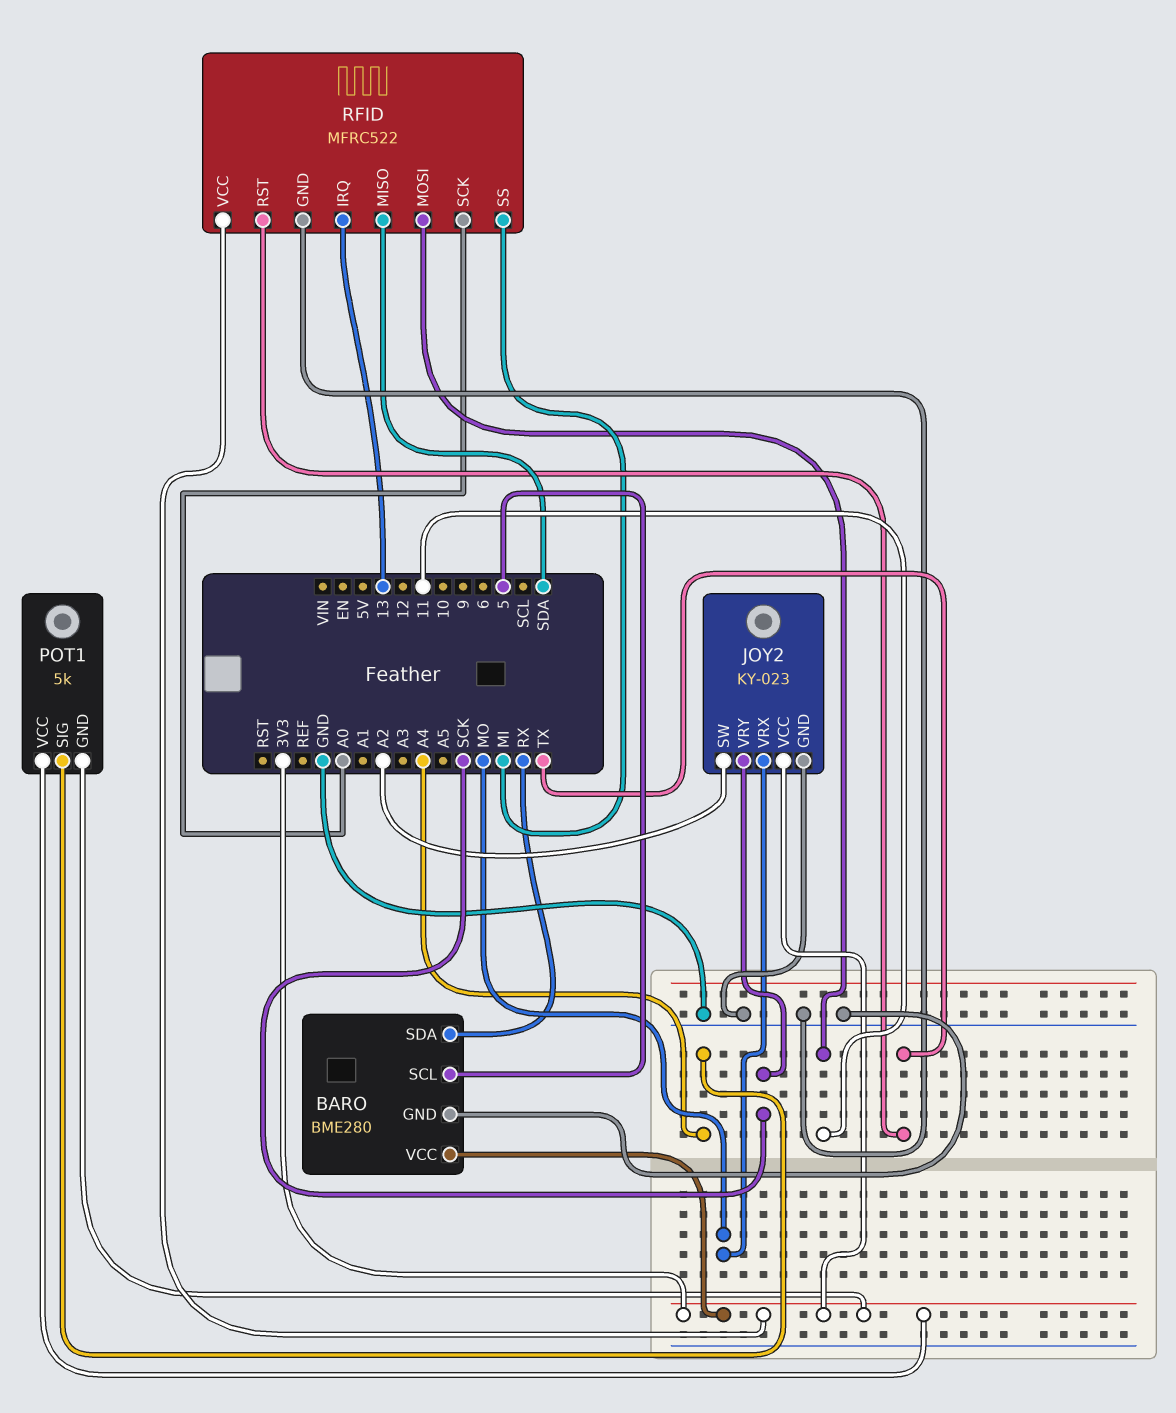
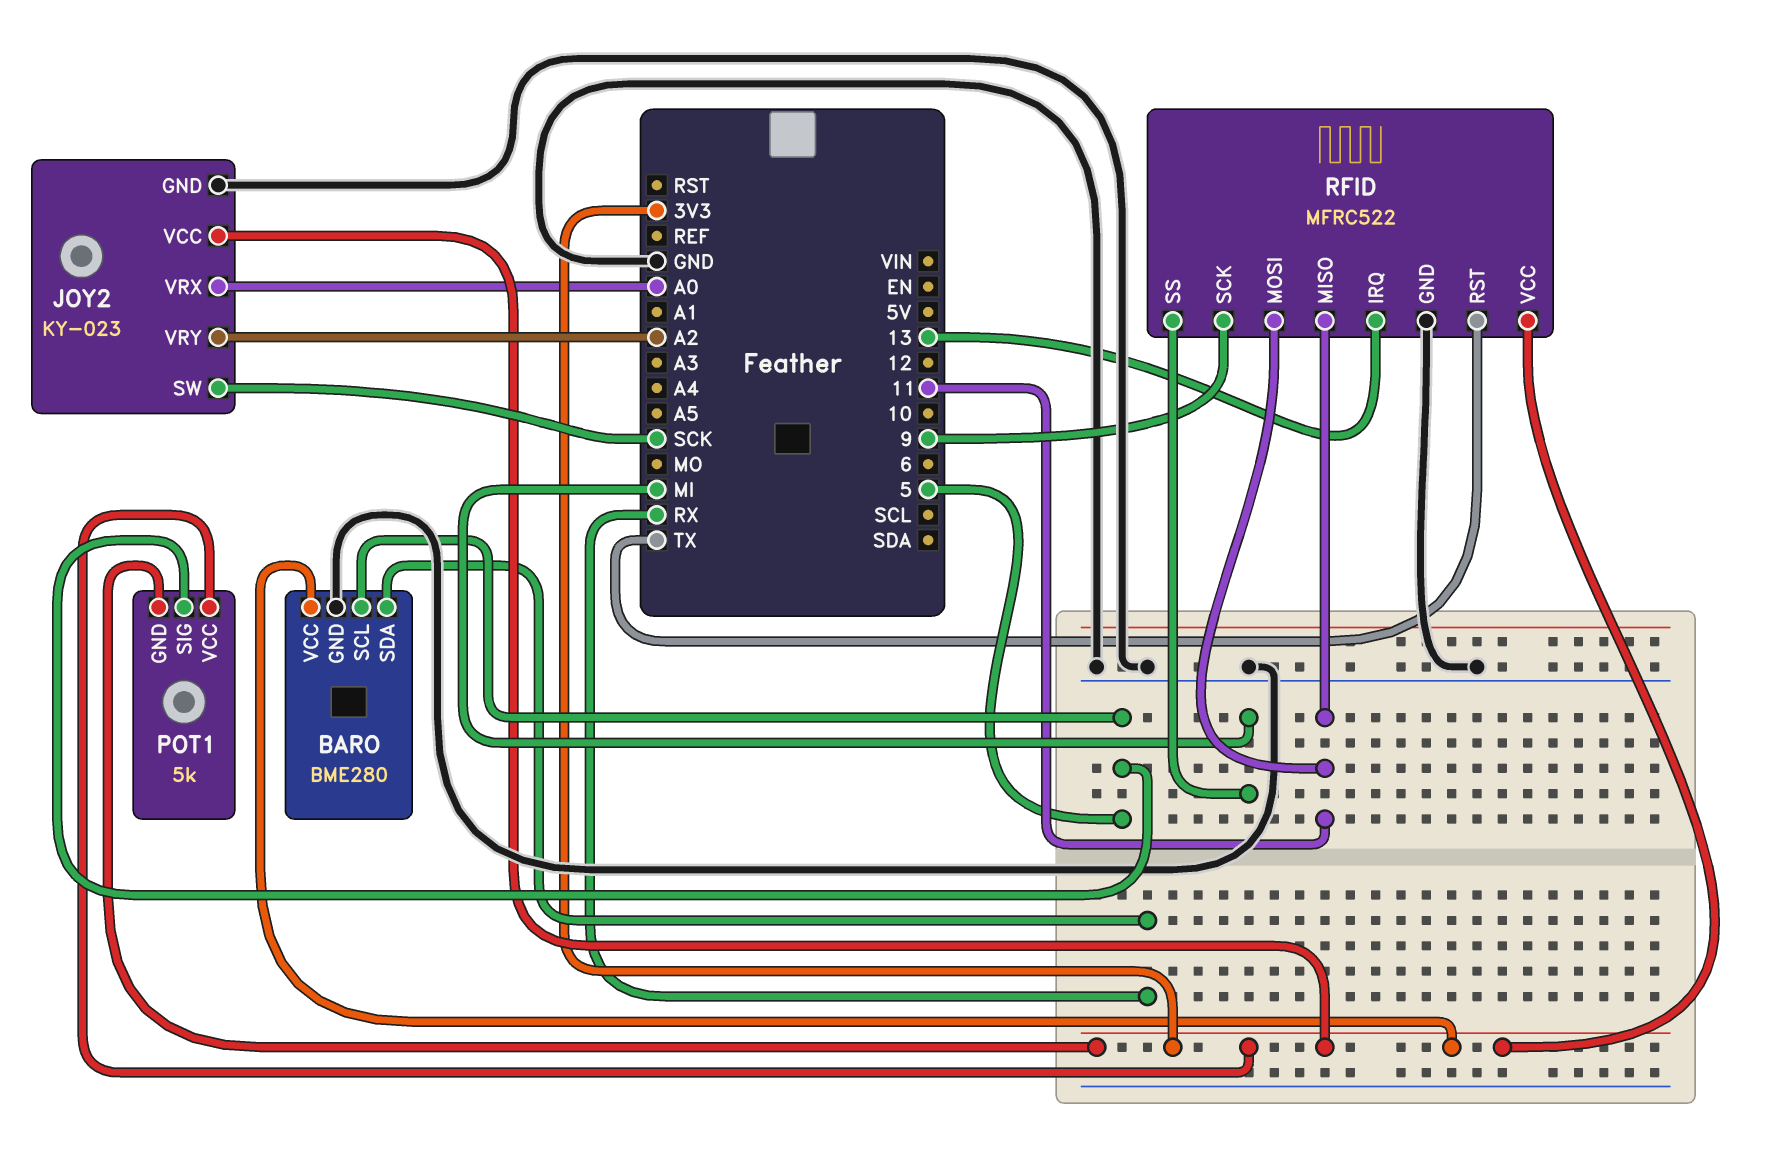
JOY2 pin SW: A2 -> SCK
JOY2 pin VRX: MO -> A0
JOY2 pin VRY: SCK -> A2
POT1 pin SIG: A4 -> 5
RFID pin MISO: SDA -> 11
RFID pin SCK: A0 -> 9

